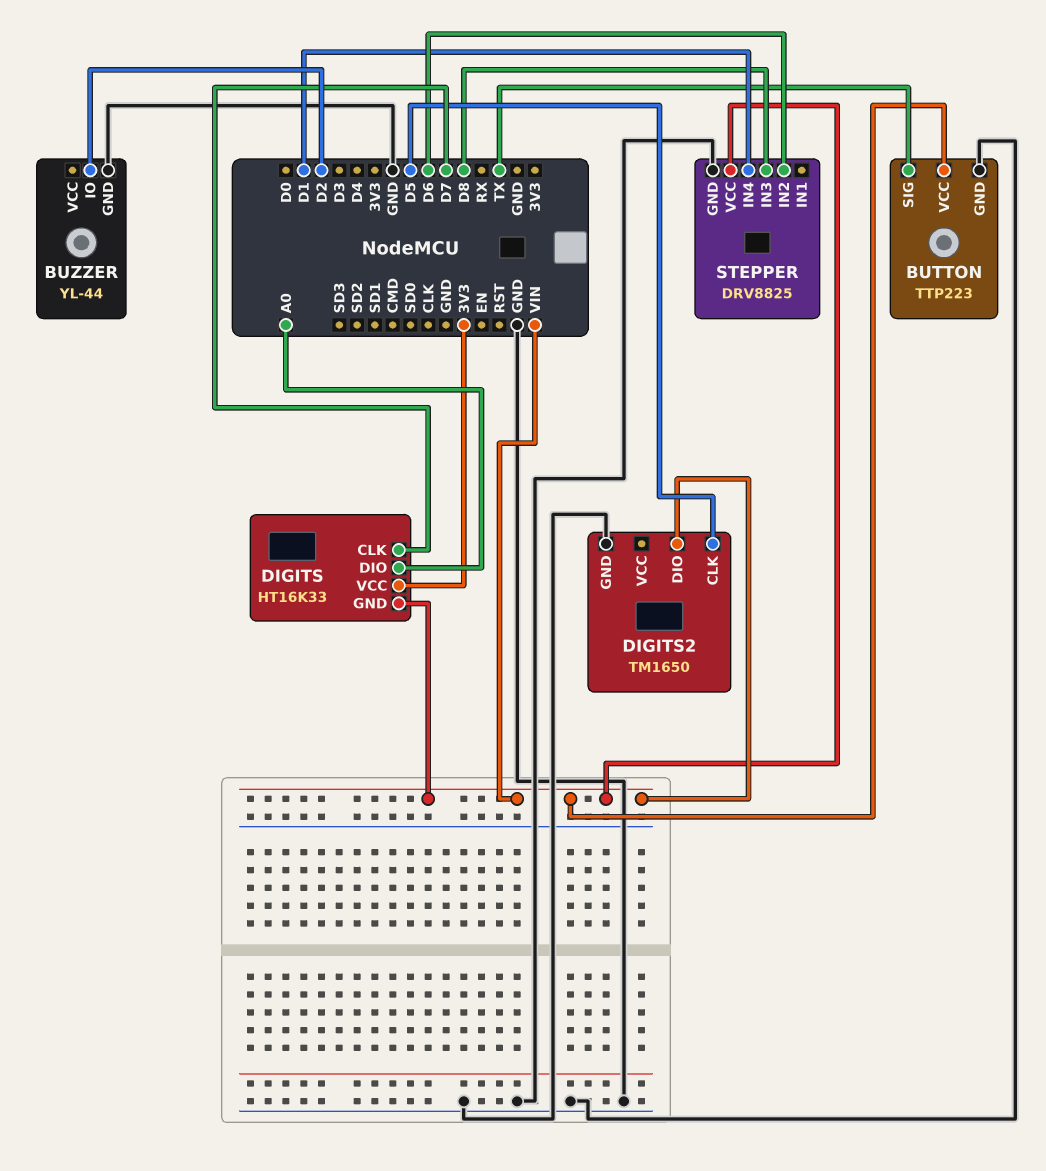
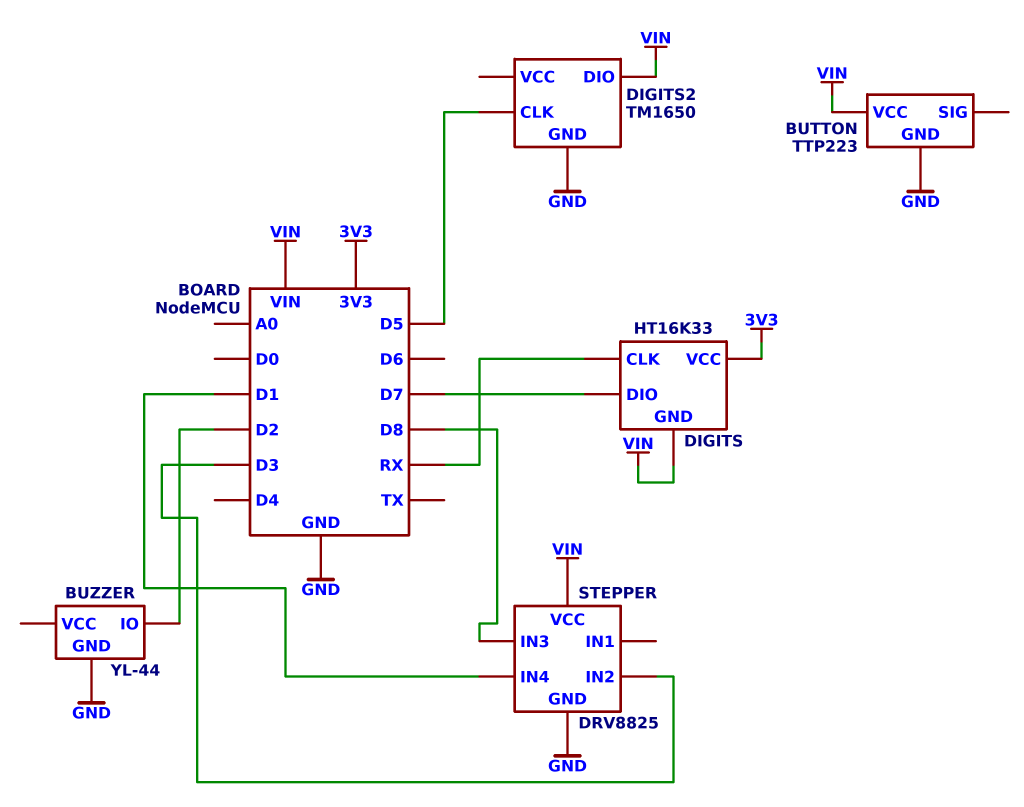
BUTTON pin SIG: TX -> none
DIGITS pin CLK: D7 -> RX
DIGITS pin DIO: A0 -> D7
STEPPER pin IN2: D6 -> D3

